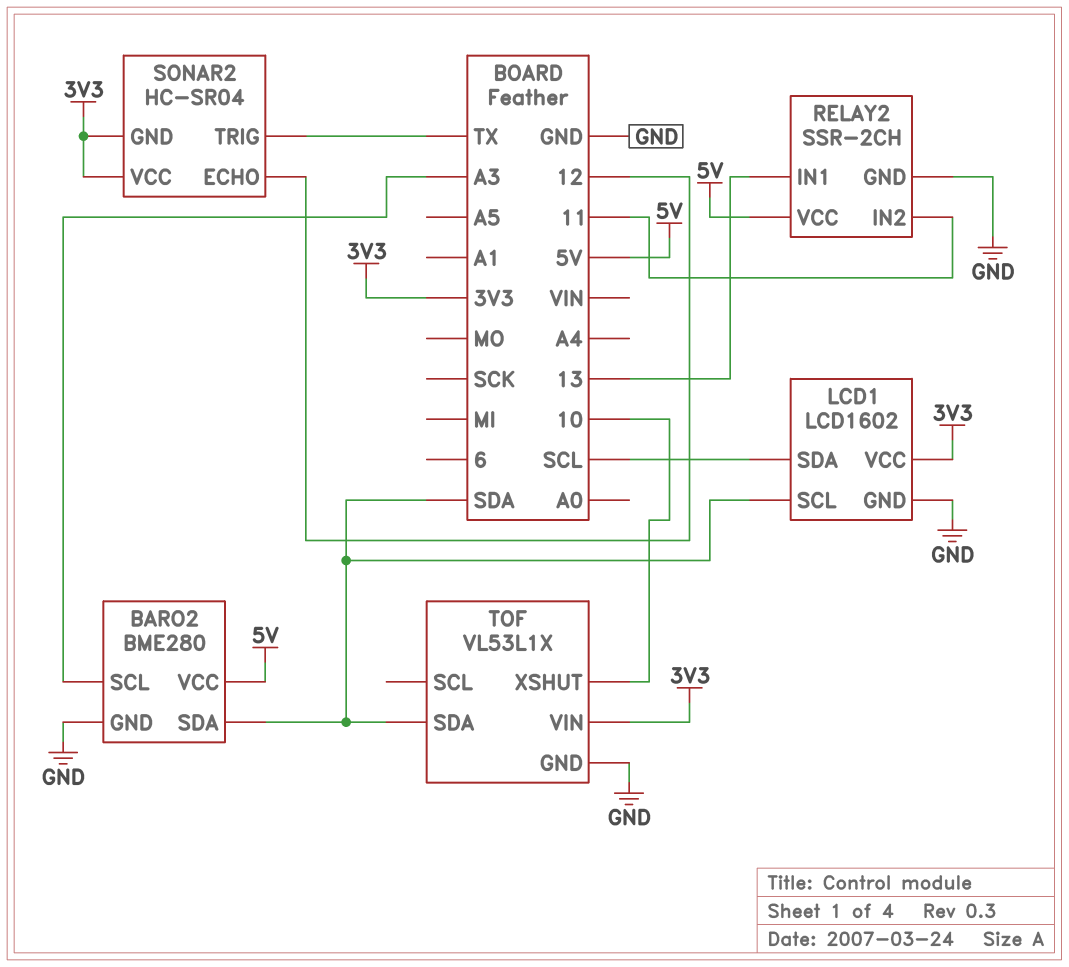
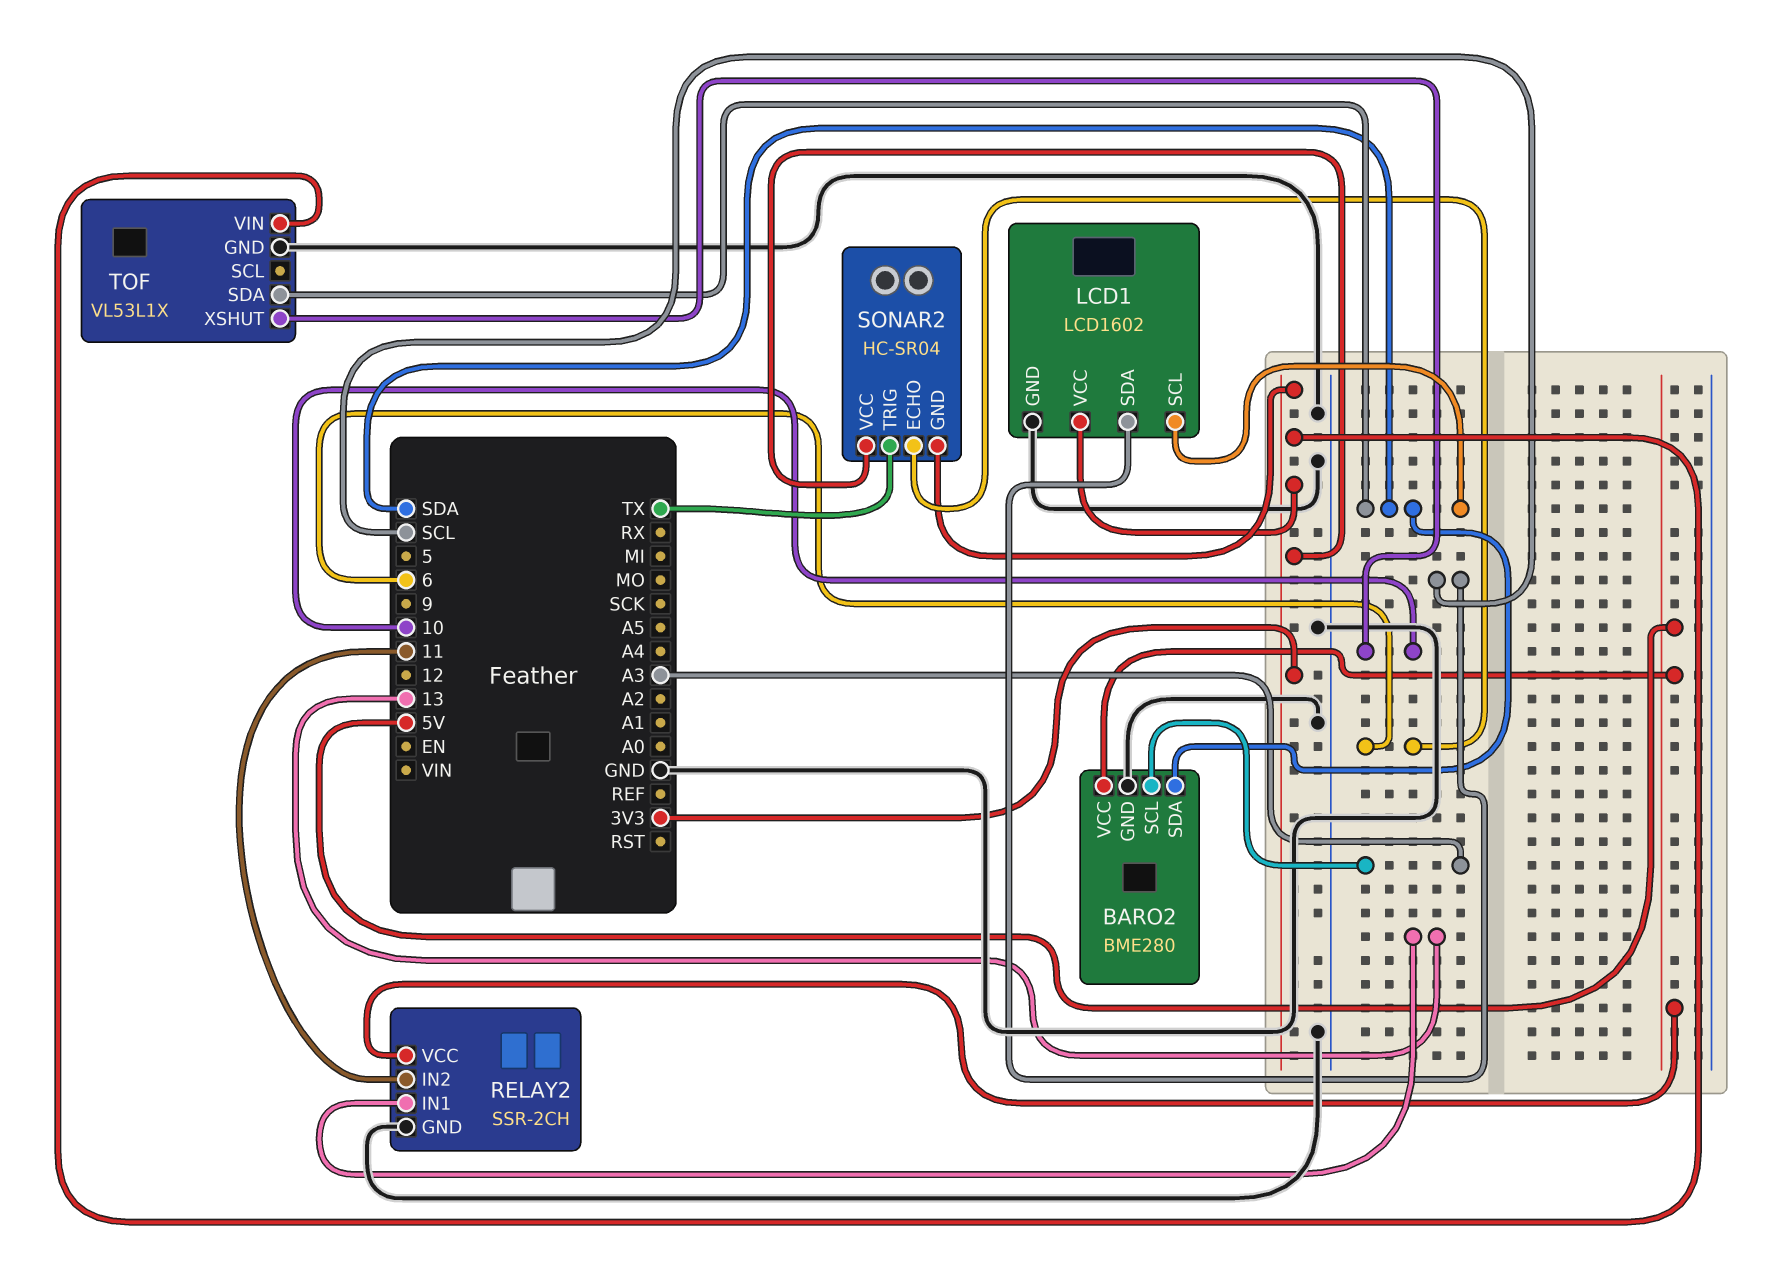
SONAR2 pin ECHO: 12 -> 6

